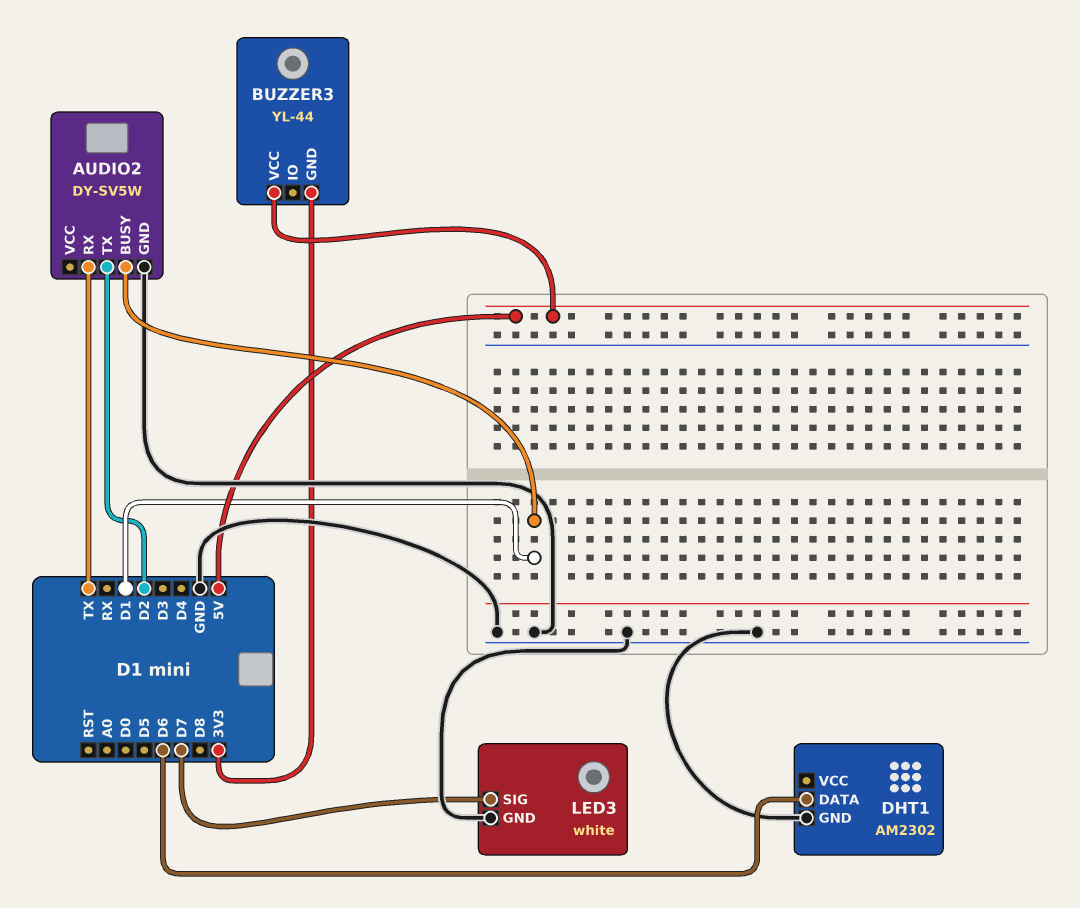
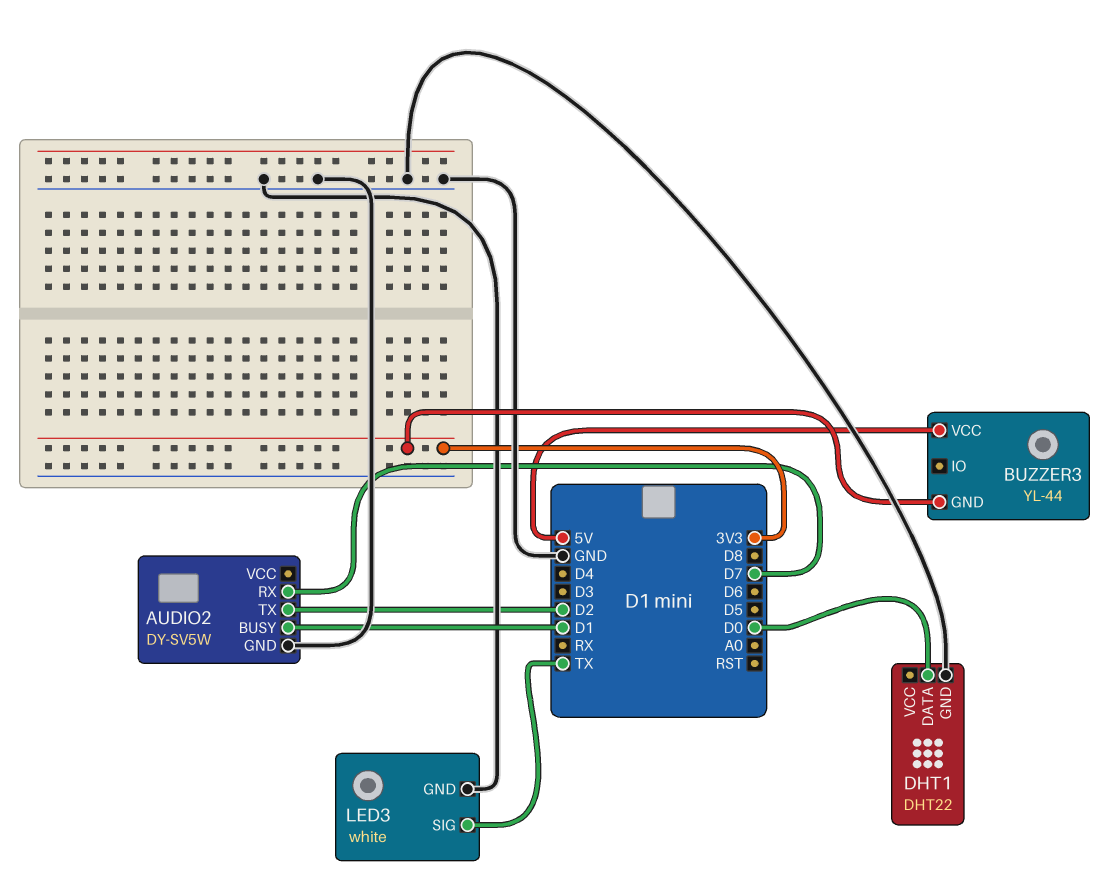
AUDIO2 pin RX: TX -> D7
DHT1: AM2302 -> DHT22
DHT1 pin DATA: D6 -> D0
LED3 pin SIG: D7 -> TX

